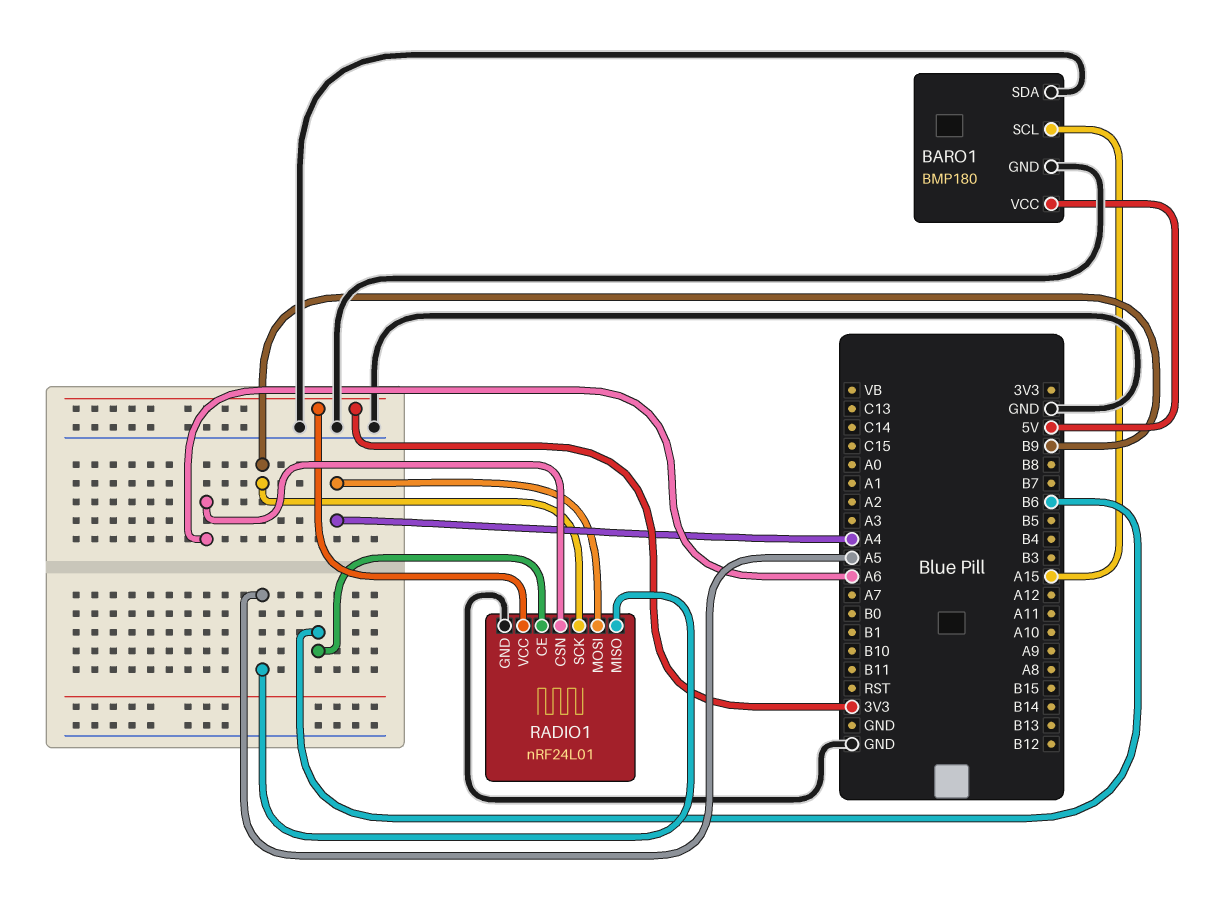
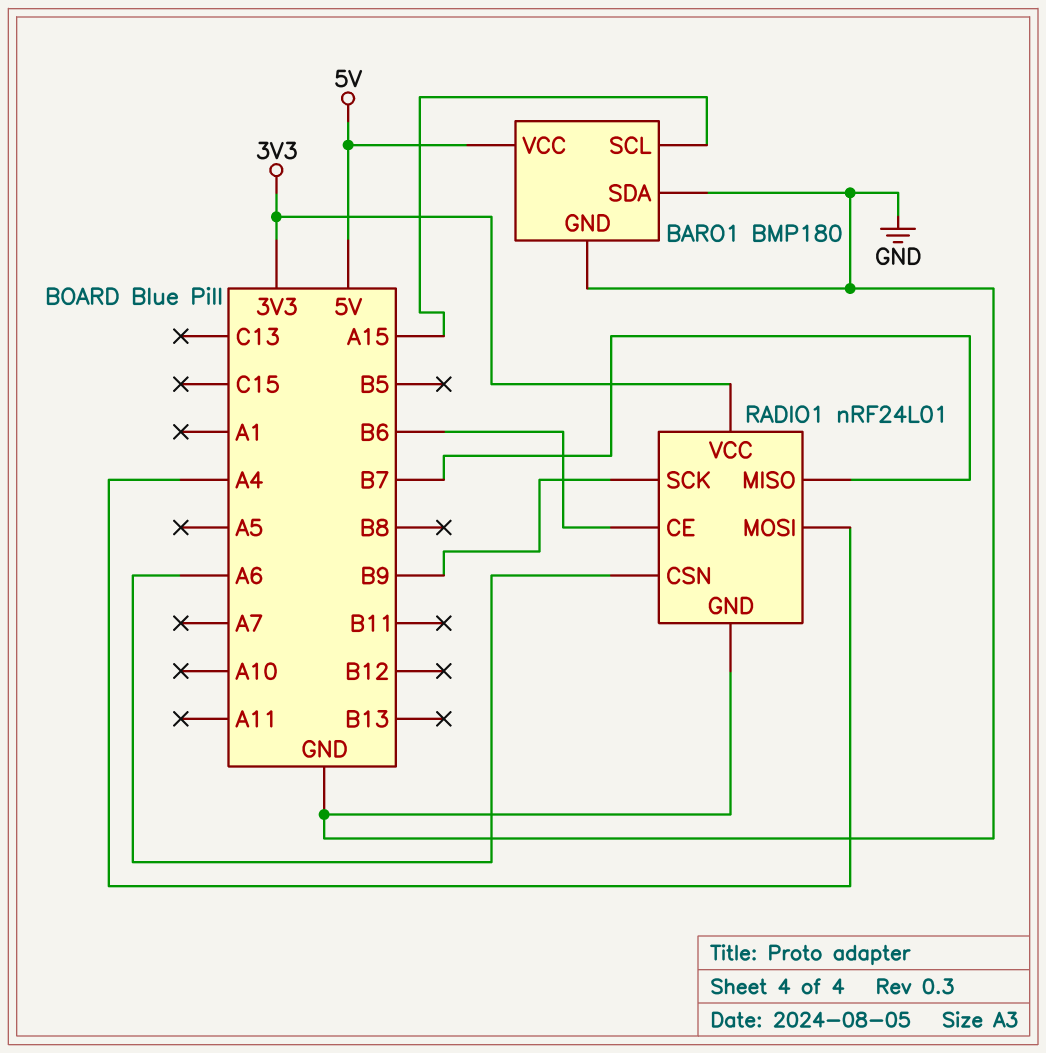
RADIO1 pin MISO: A5 -> B7

